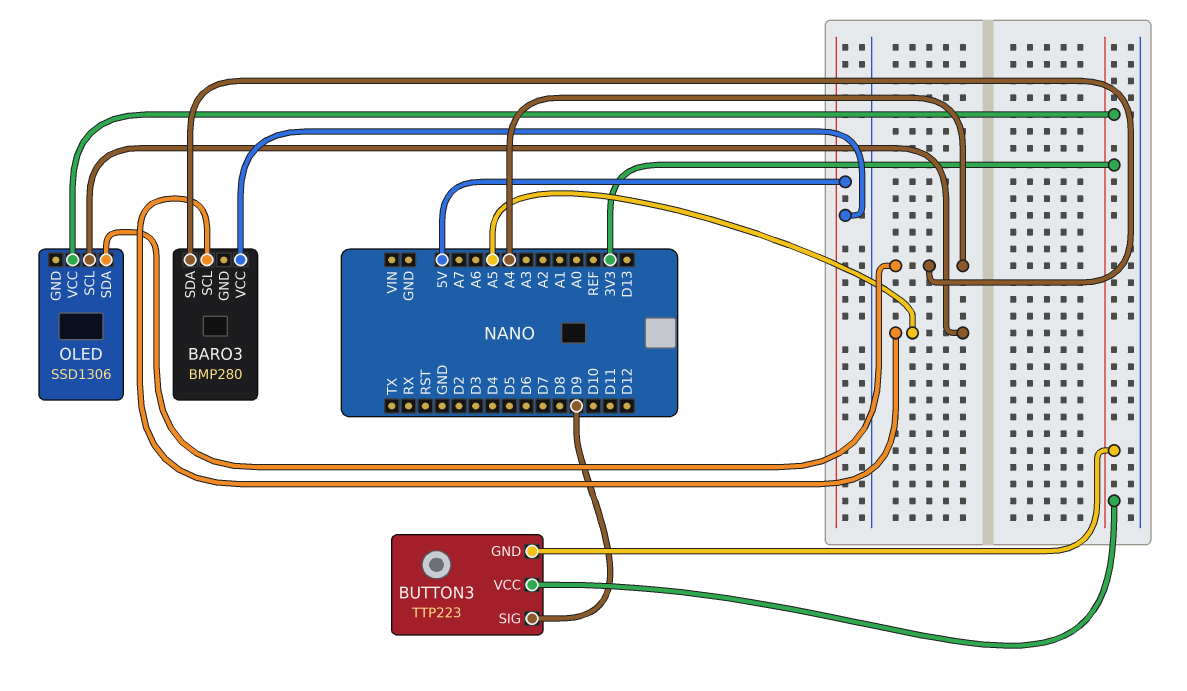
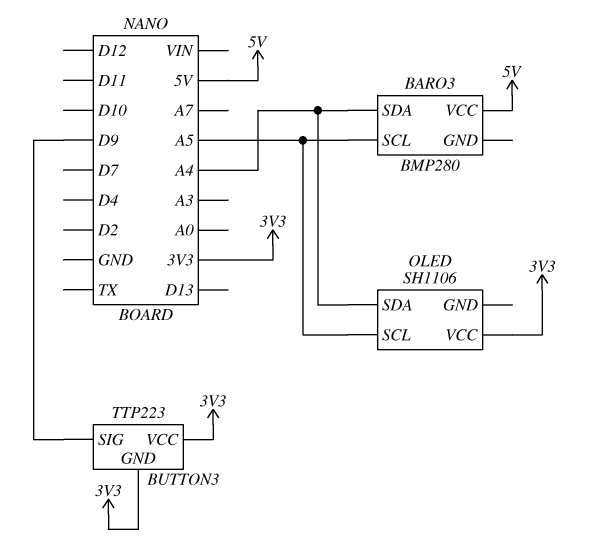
OLED: SSD1306 -> SH1106

